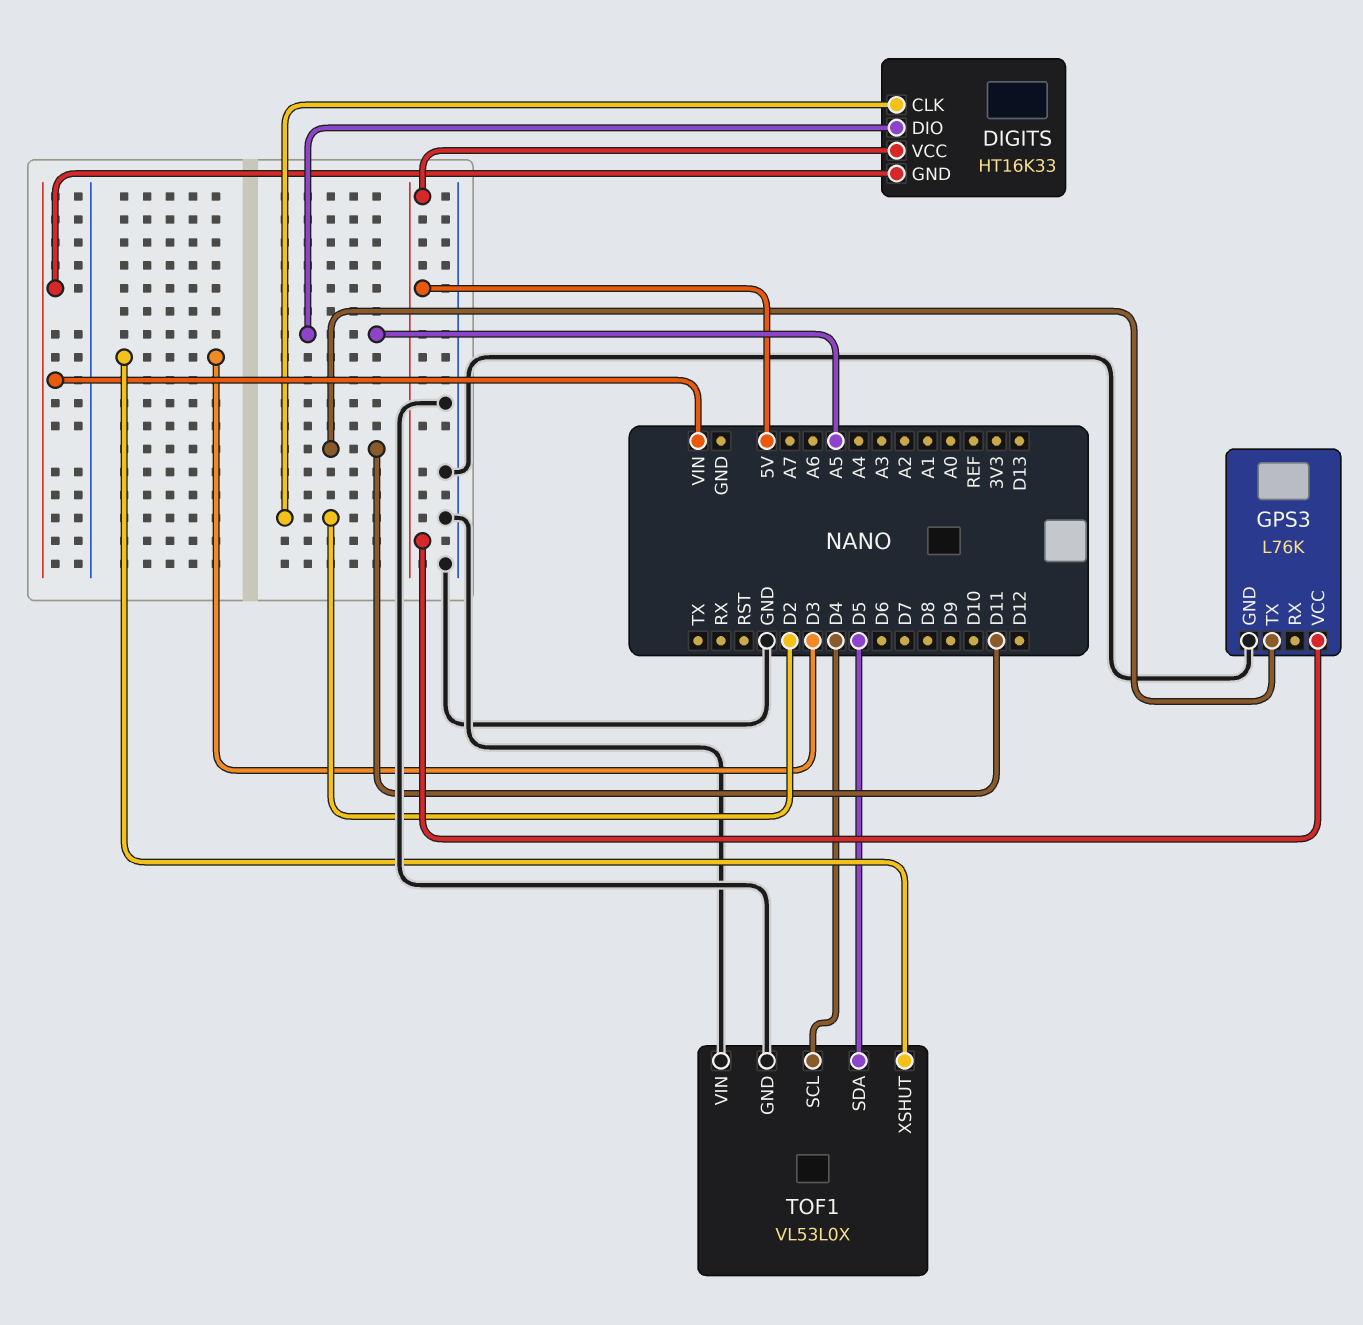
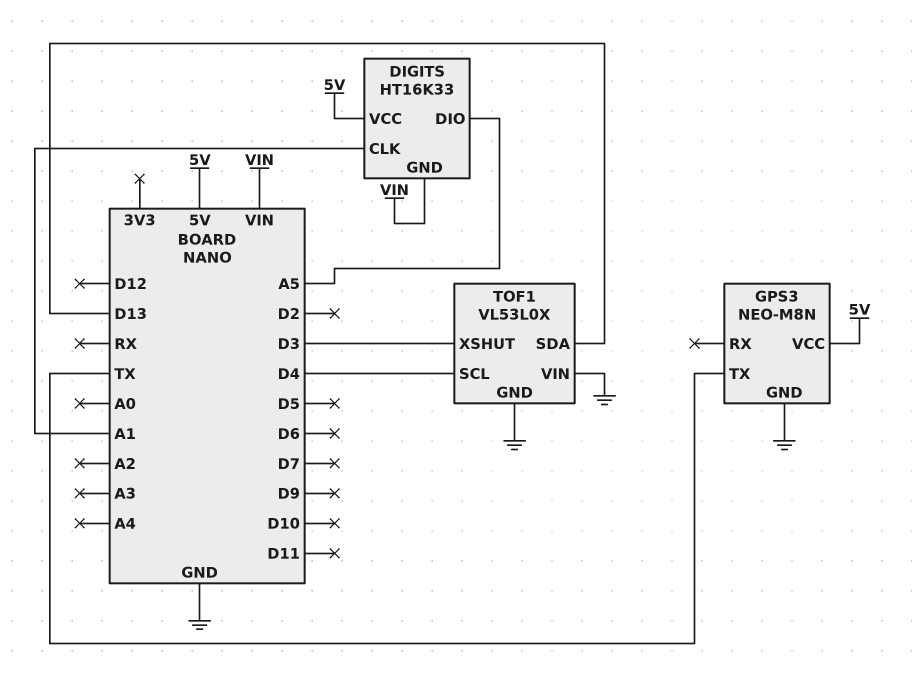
DIGITS pin CLK: D2 -> A1
GPS3: L76K -> NEO-M8N
GPS3 pin TX: D11 -> TX
TOF1 pin SDA: D5 -> D13

